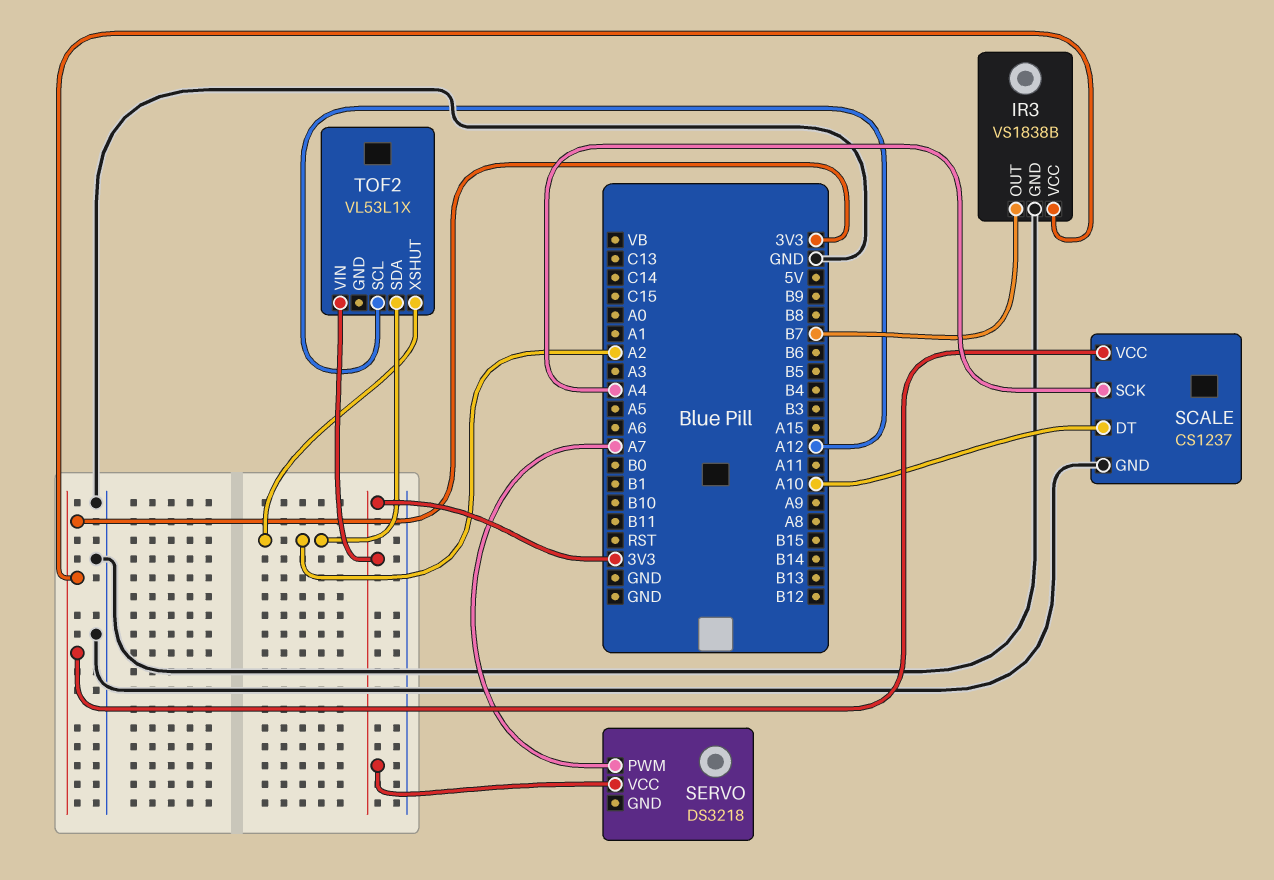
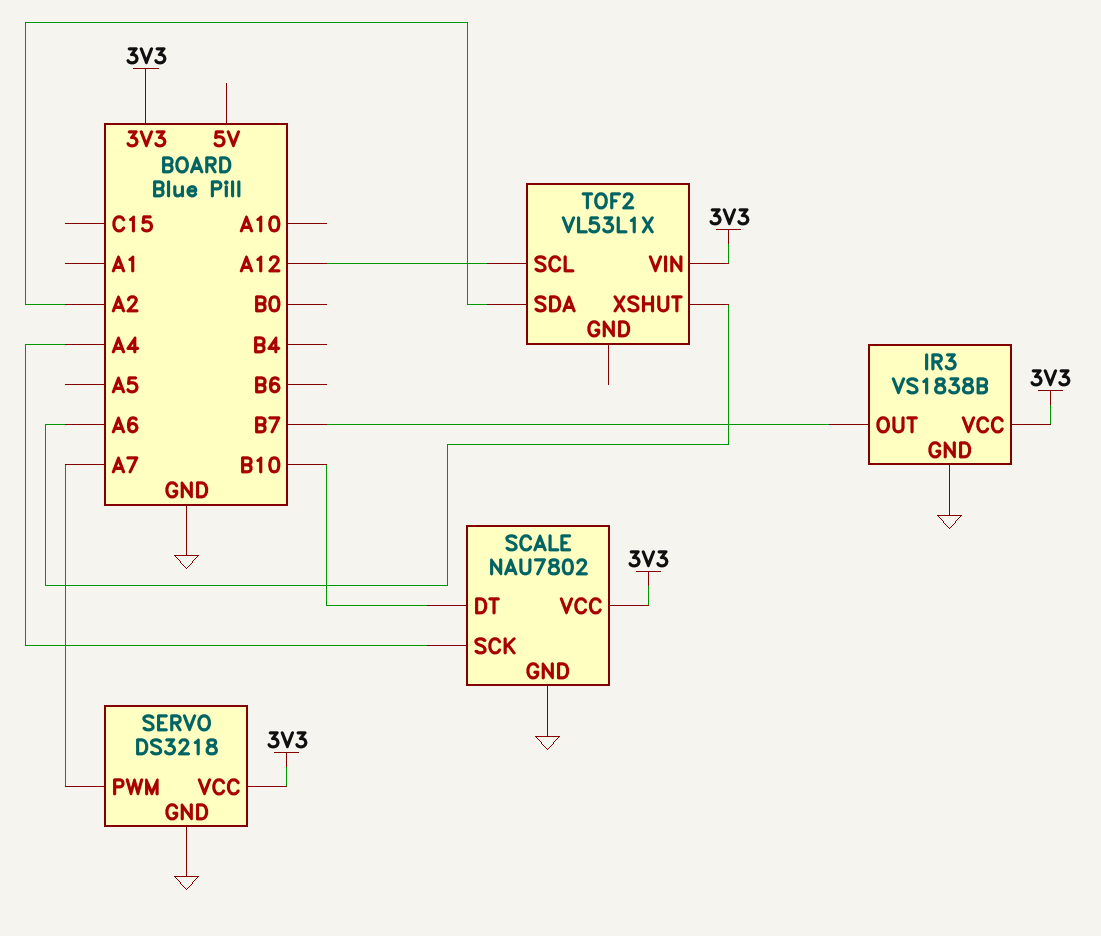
SCALE: CS1237 -> NAU7802
SCALE pin DT: A10 -> B10
SERVO pin GND: none -> GND
TOF2 pin XSHUT: A2 -> A6

